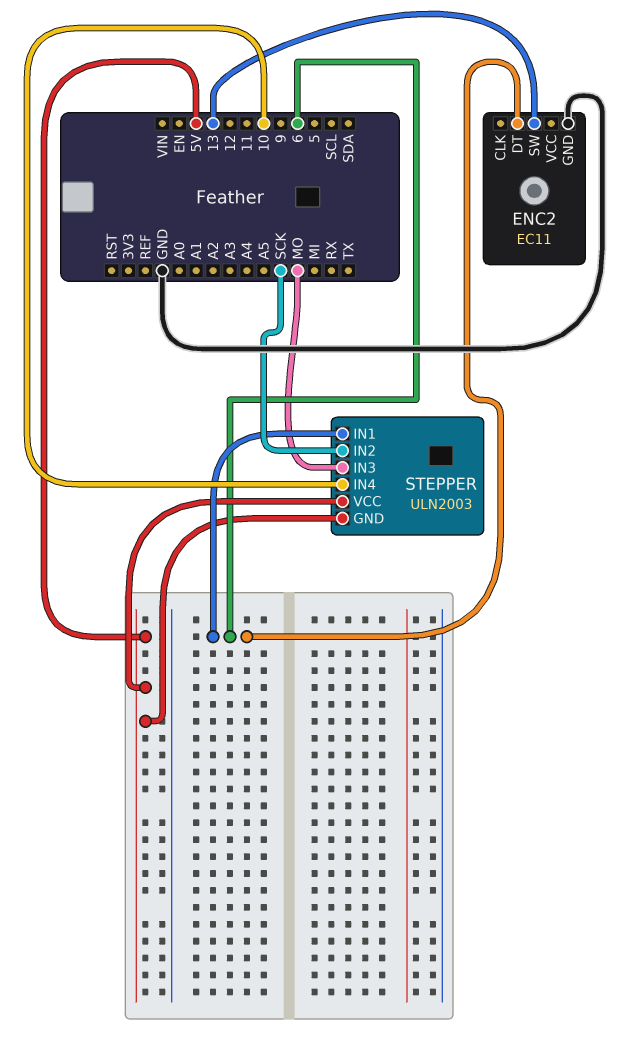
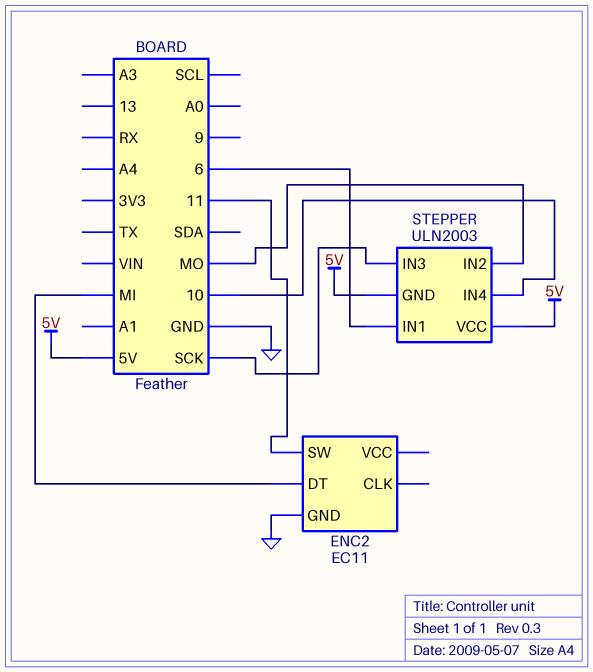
ENC2 pin DT: 6 -> MI
ENC2 pin SW: 13 -> 11
STEPPER pin IN2: SCK -> MO
STEPPER pin IN3: MO -> SCK

